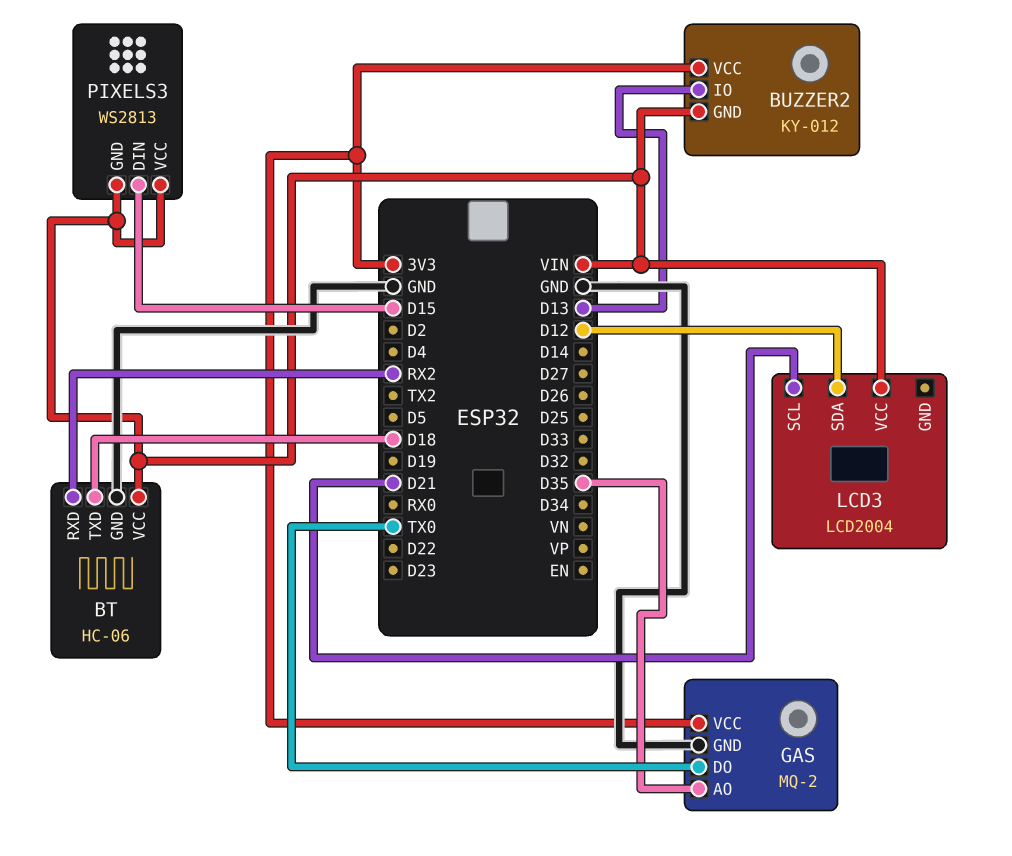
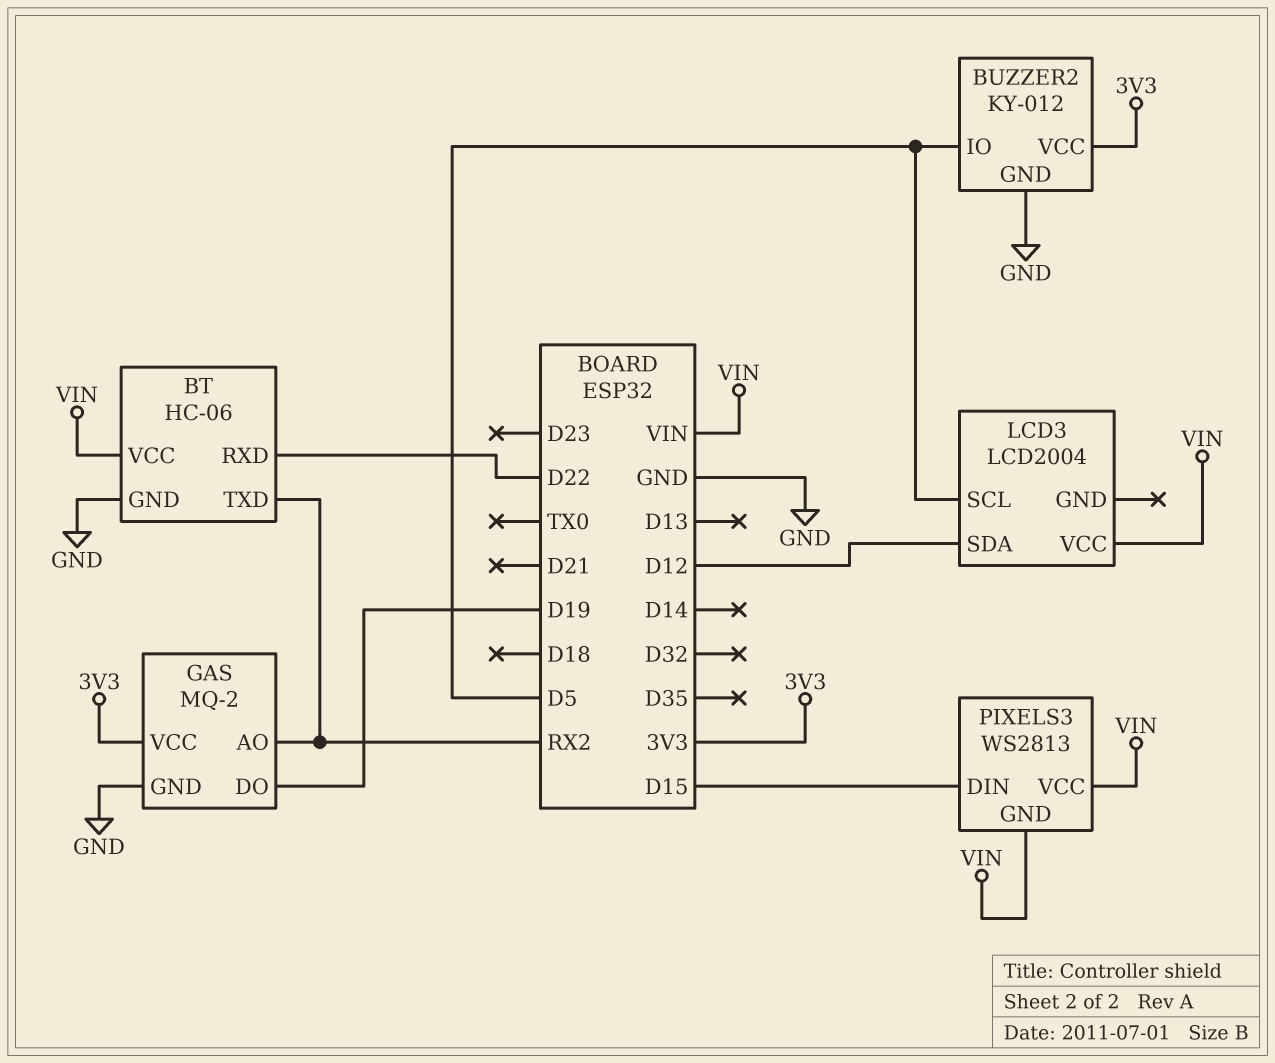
BT pin RXD: RX2 -> D22
BT pin TXD: D18 -> RX2
BUZZER2 pin GND: VIN -> GND
BUZZER2 pin IO: D13 -> D5
GAS pin AO: D35 -> RX2
GAS pin DO: TX0 -> D19
LCD3 pin SCL: D21 -> D5

